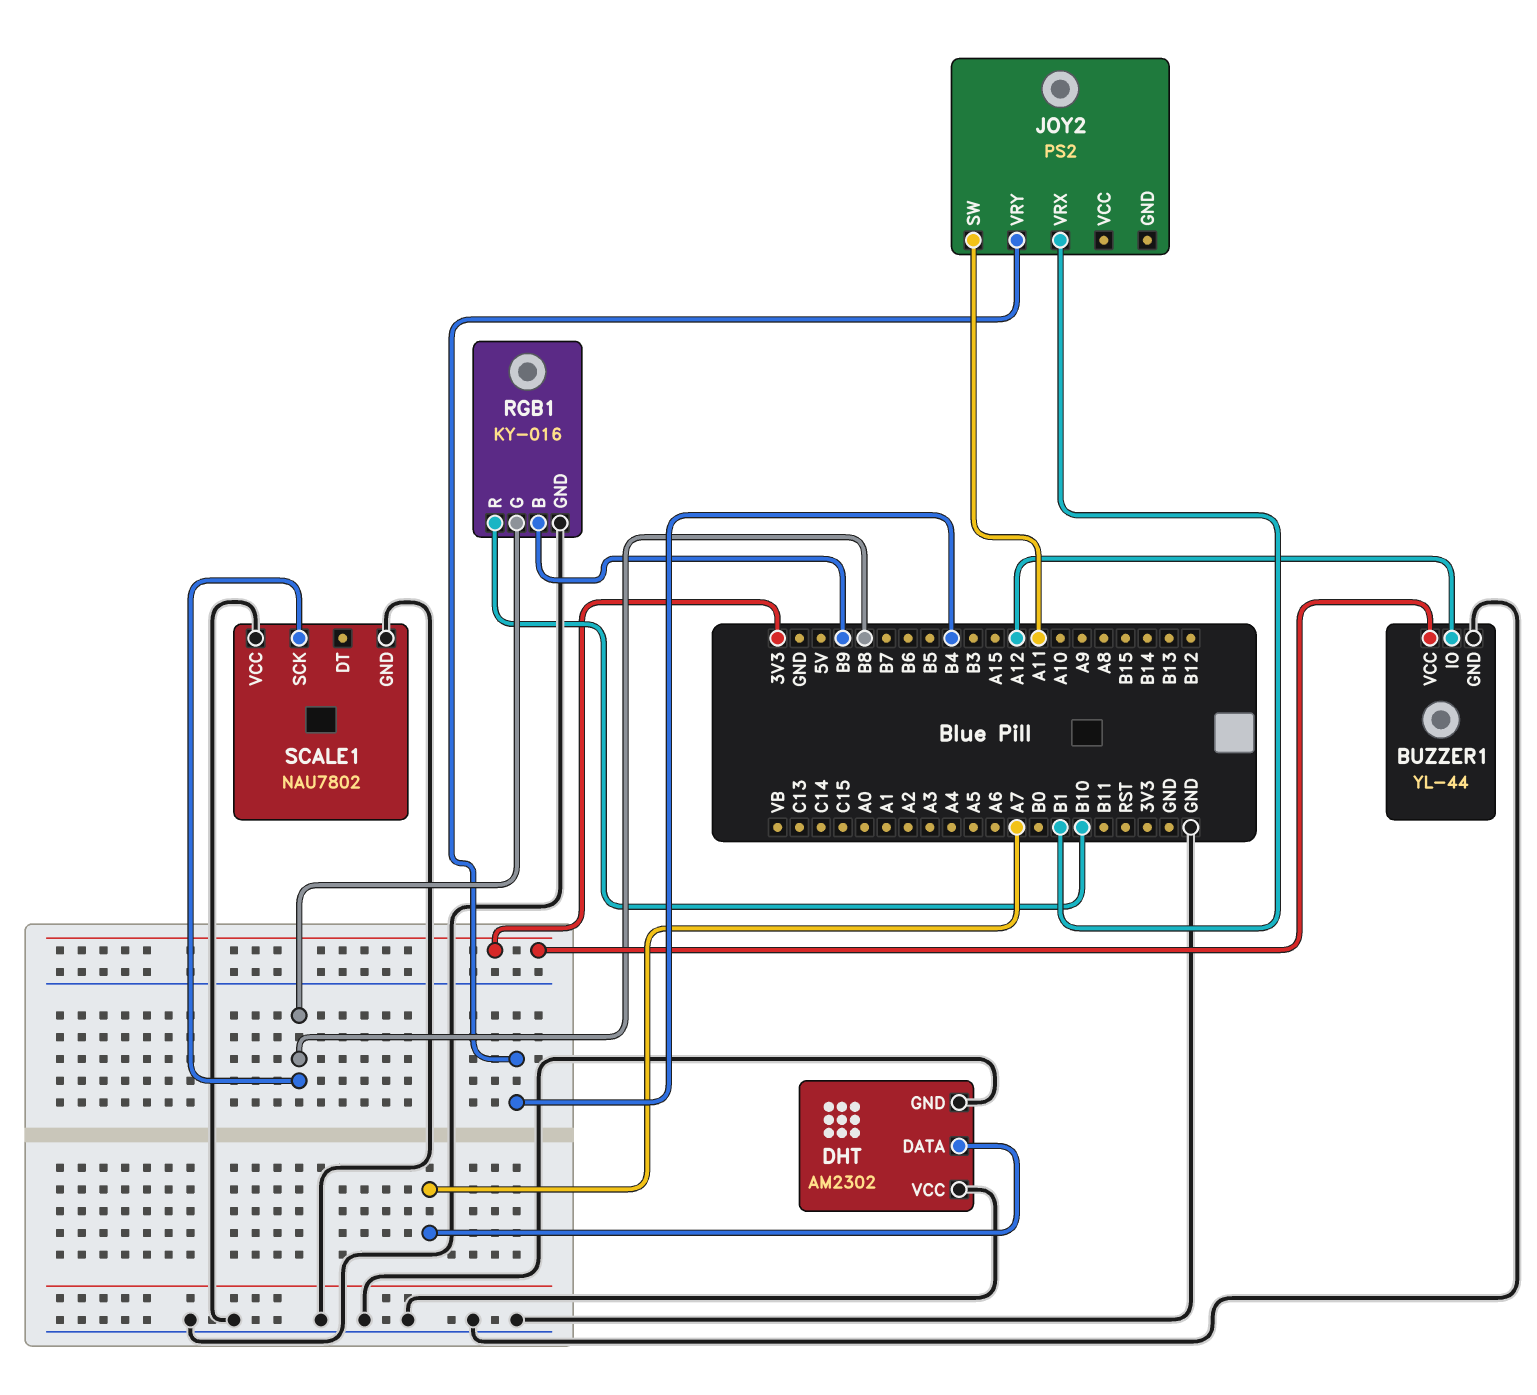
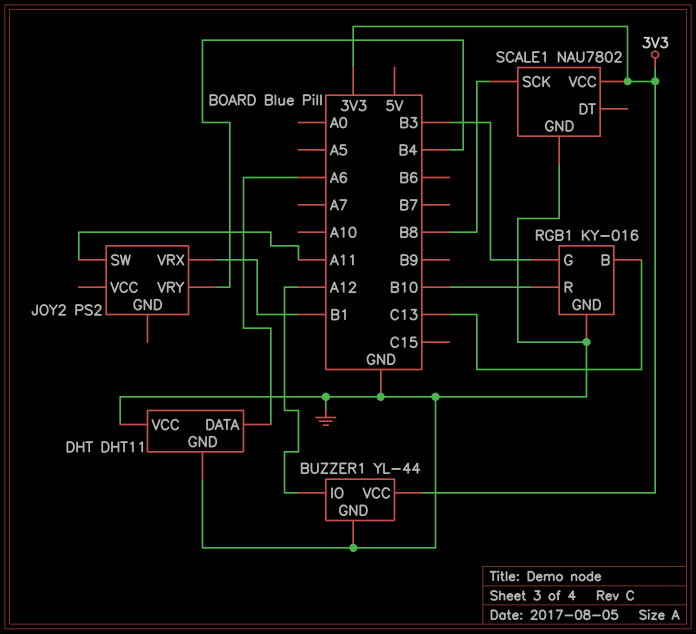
DHT: AM2302 -> DHT11
DHT pin DATA: A7 -> A6
RGB1 pin B: B9 -> C13
RGB1 pin G: B8 -> B3
SCALE1 pin VCC: GND -> 3V3

